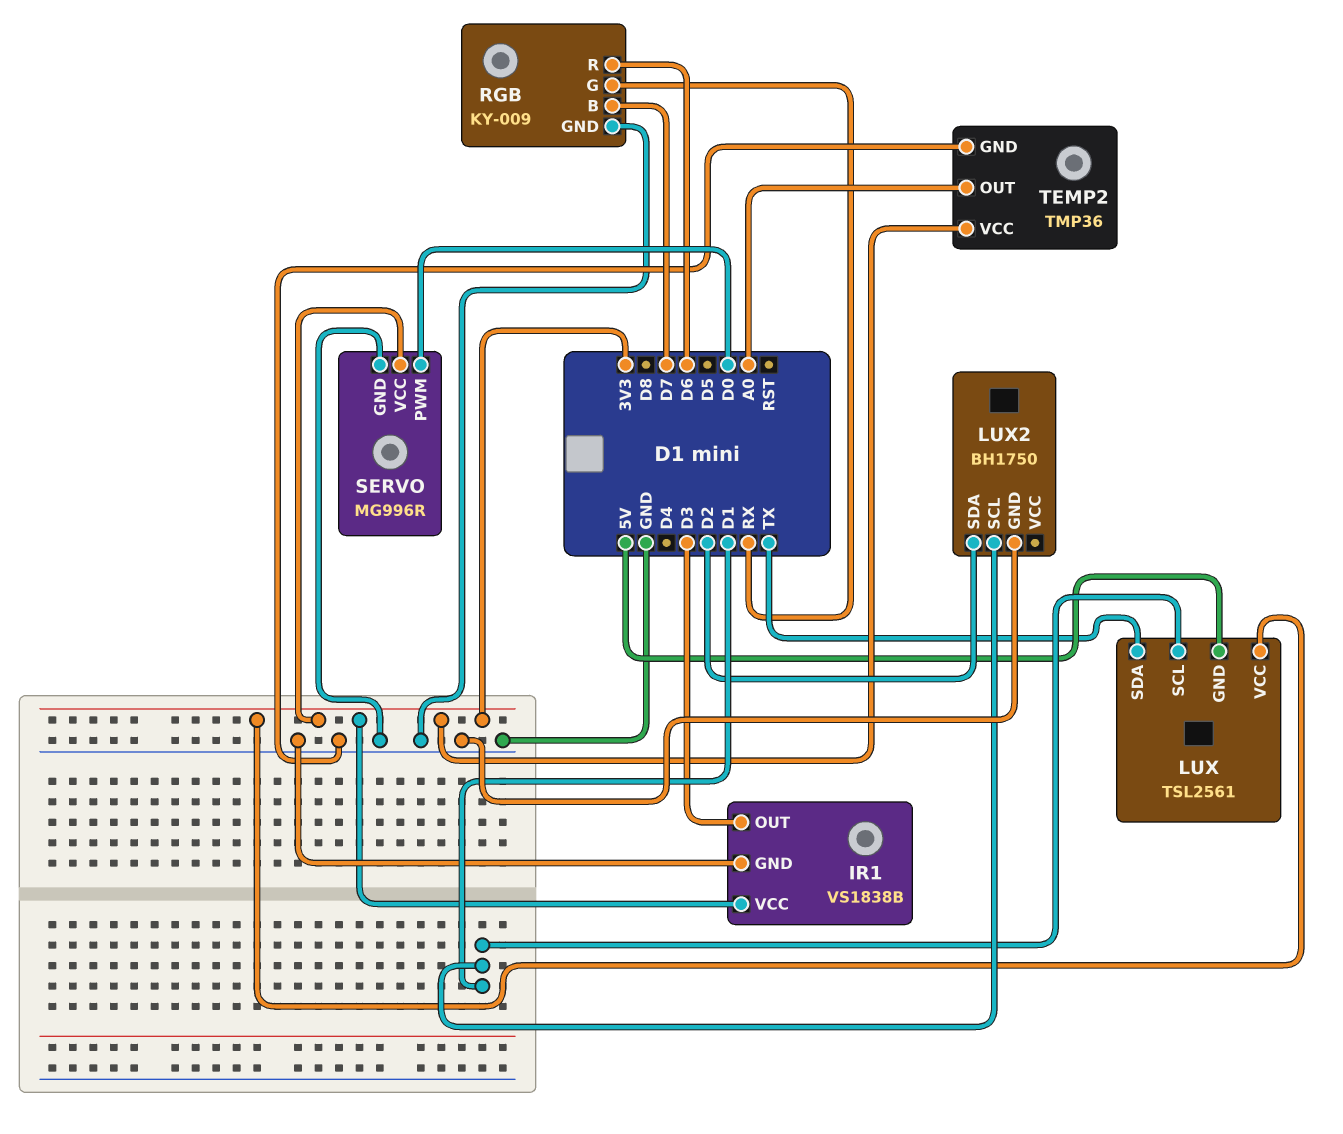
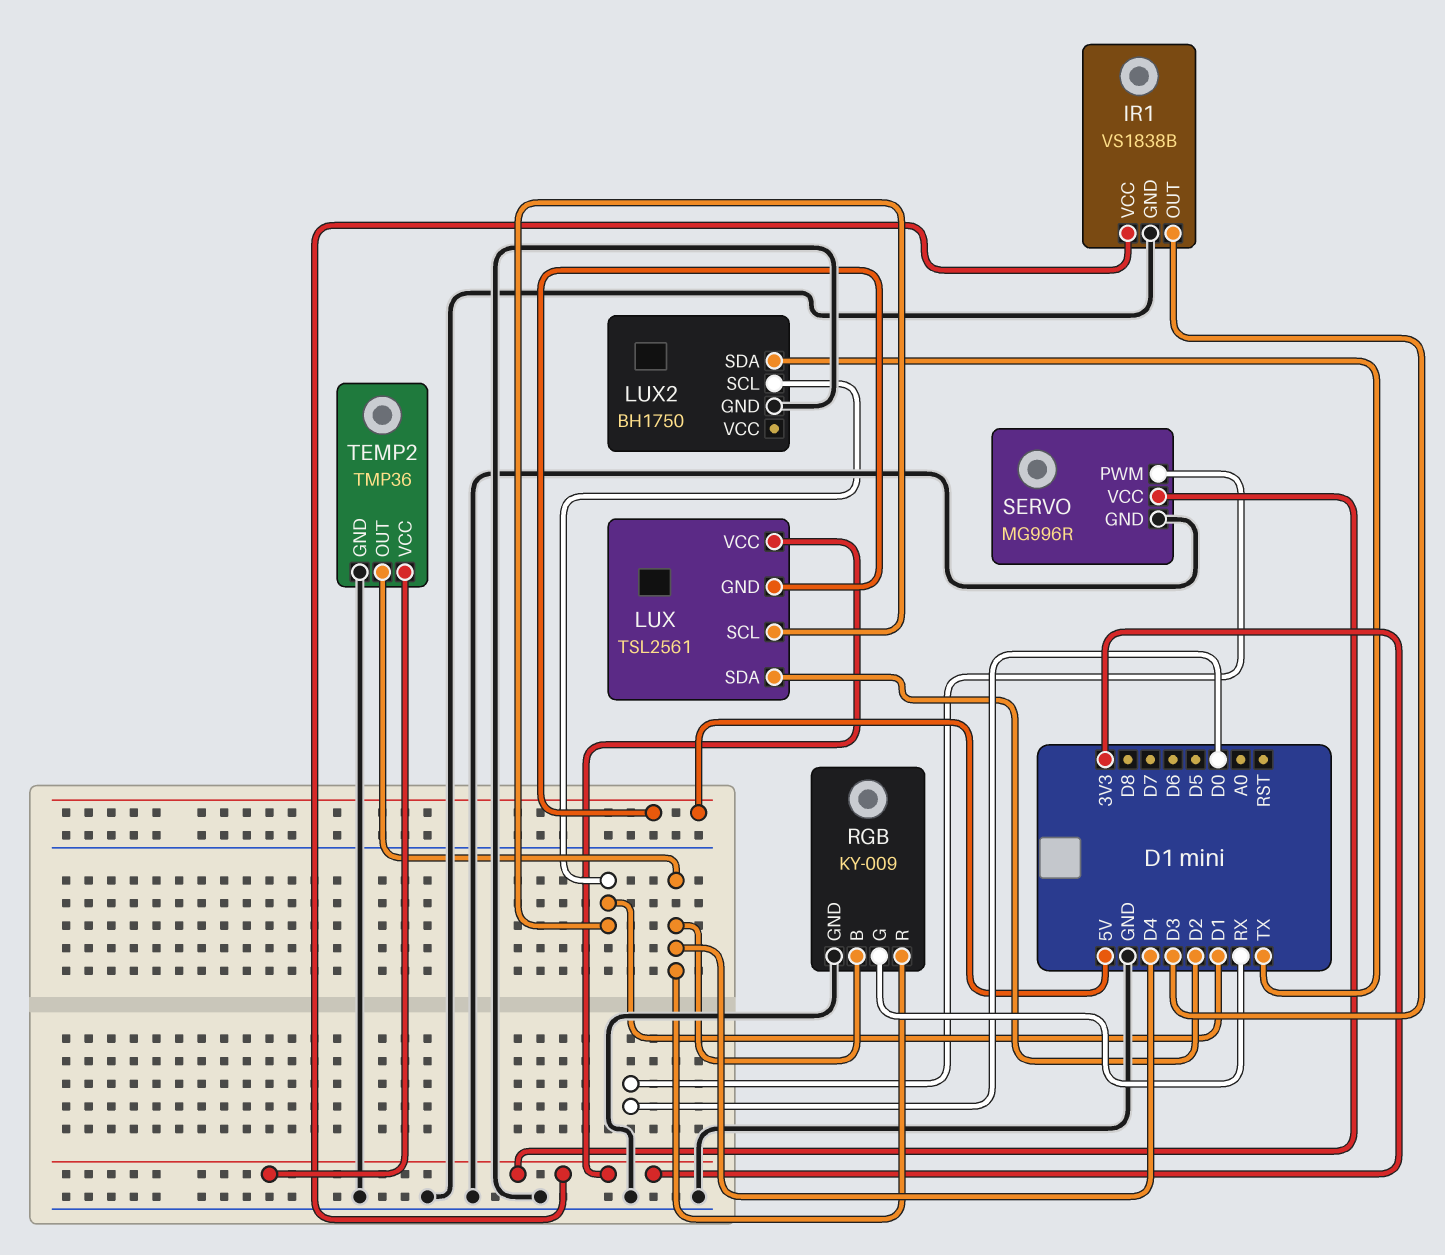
LUX pin SDA: TX -> D2
LUX2 pin SDA: D2 -> TX
RGB pin B: D7 -> D4
RGB pin R: D6 -> D4
TEMP2 pin OUT: A0 -> D4

